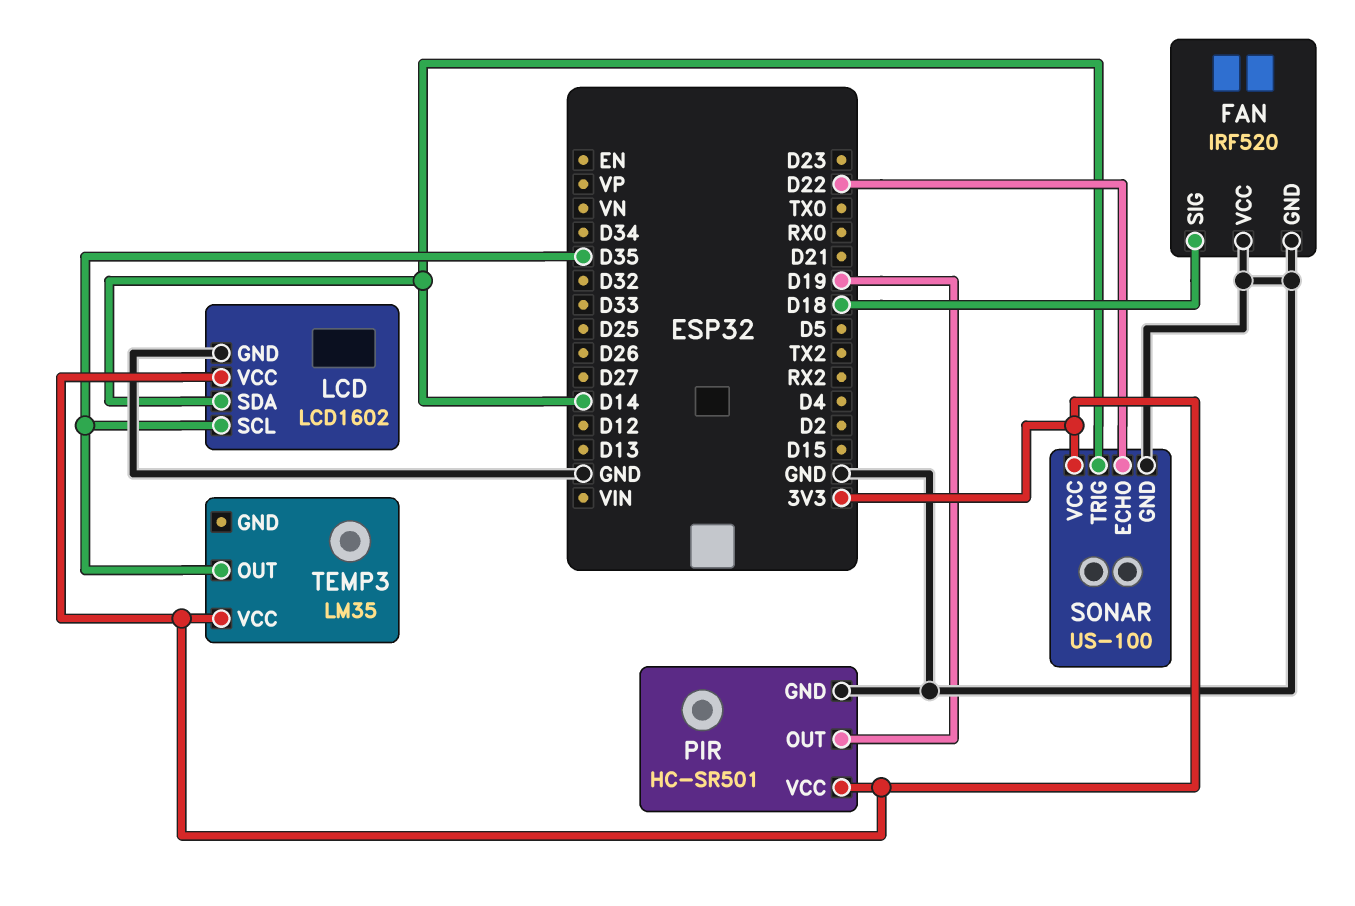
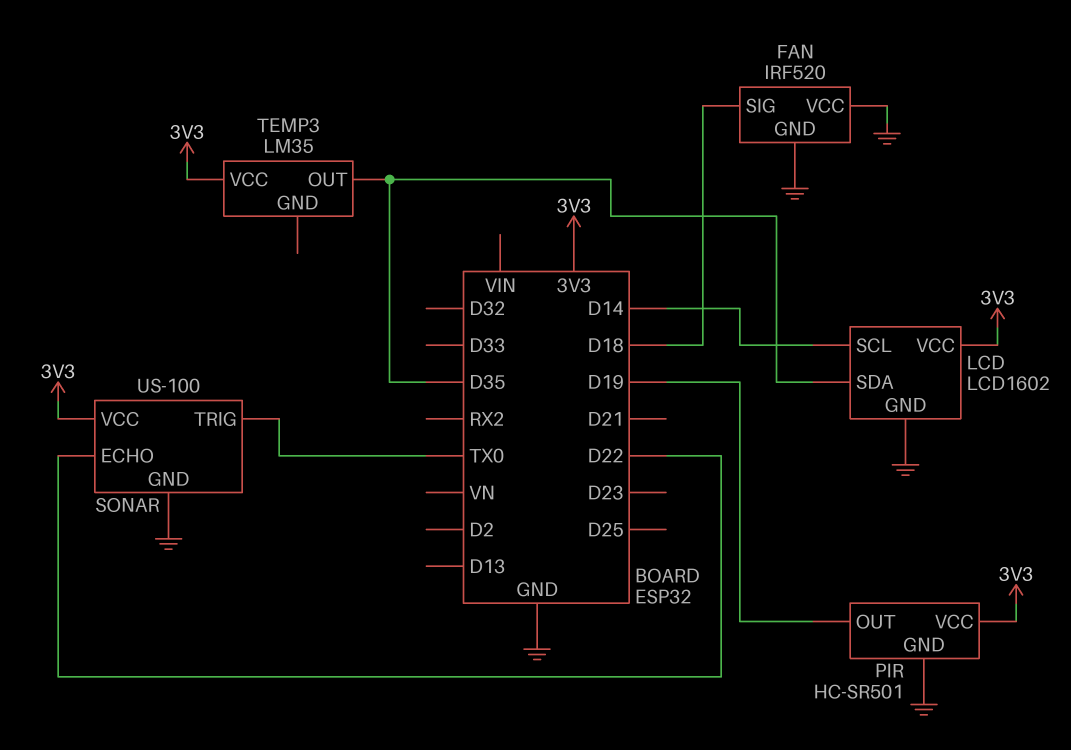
LCD pin SCL: D35 -> D14
LCD pin SDA: D14 -> D35
SONAR pin TRIG: D14 -> TX0

